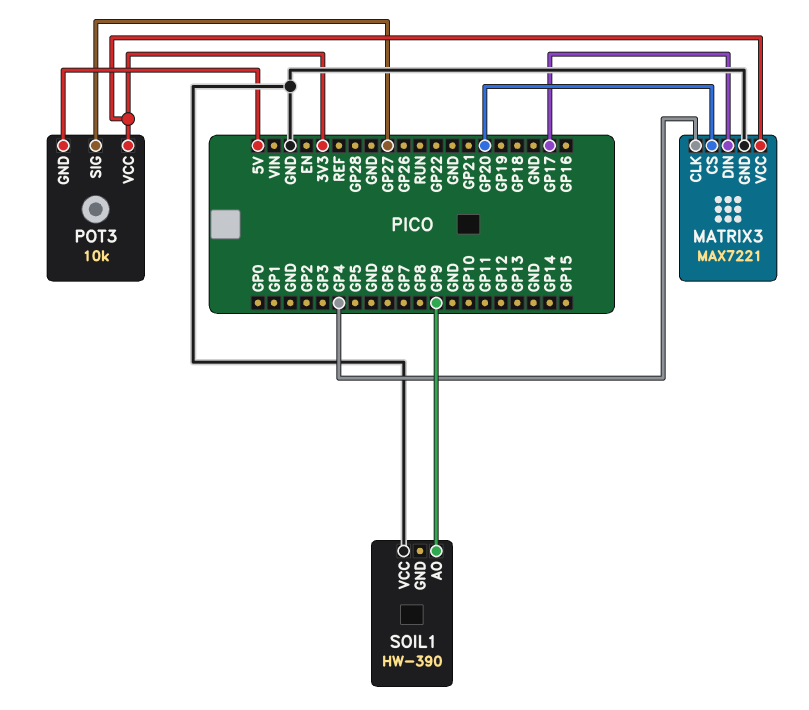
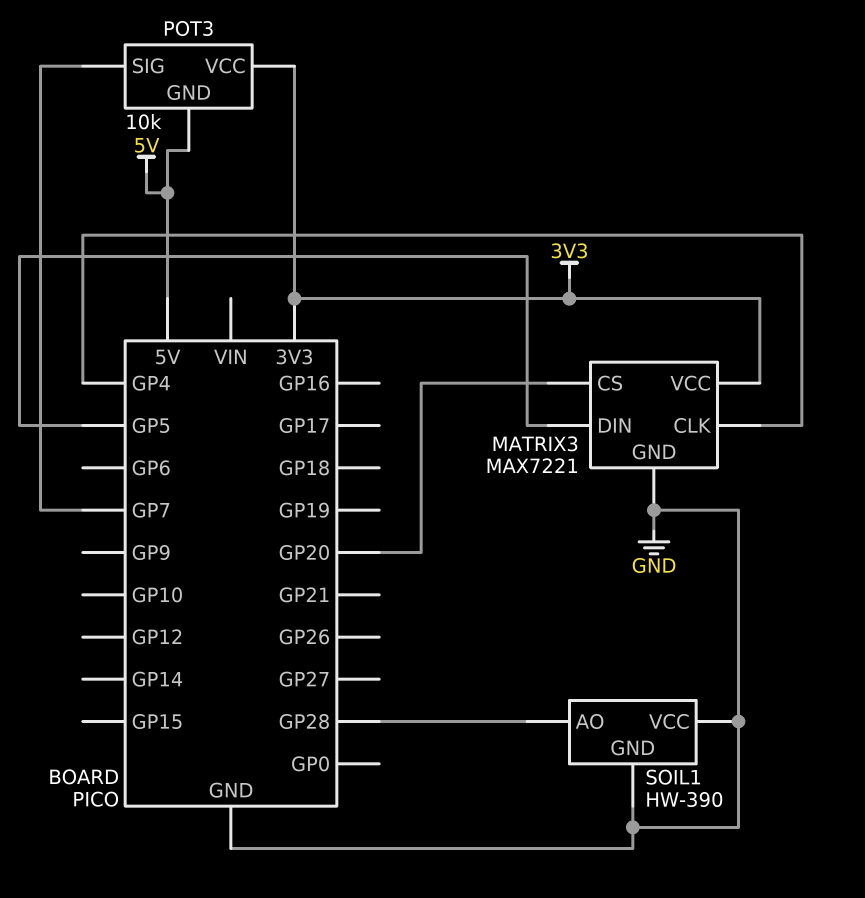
MATRIX3 pin DIN: GP17 -> GP5
POT3 pin SIG: GP27 -> GP7
SOIL1 pin AO: GP9 -> GP28
SOIL1 pin GND: none -> GND

